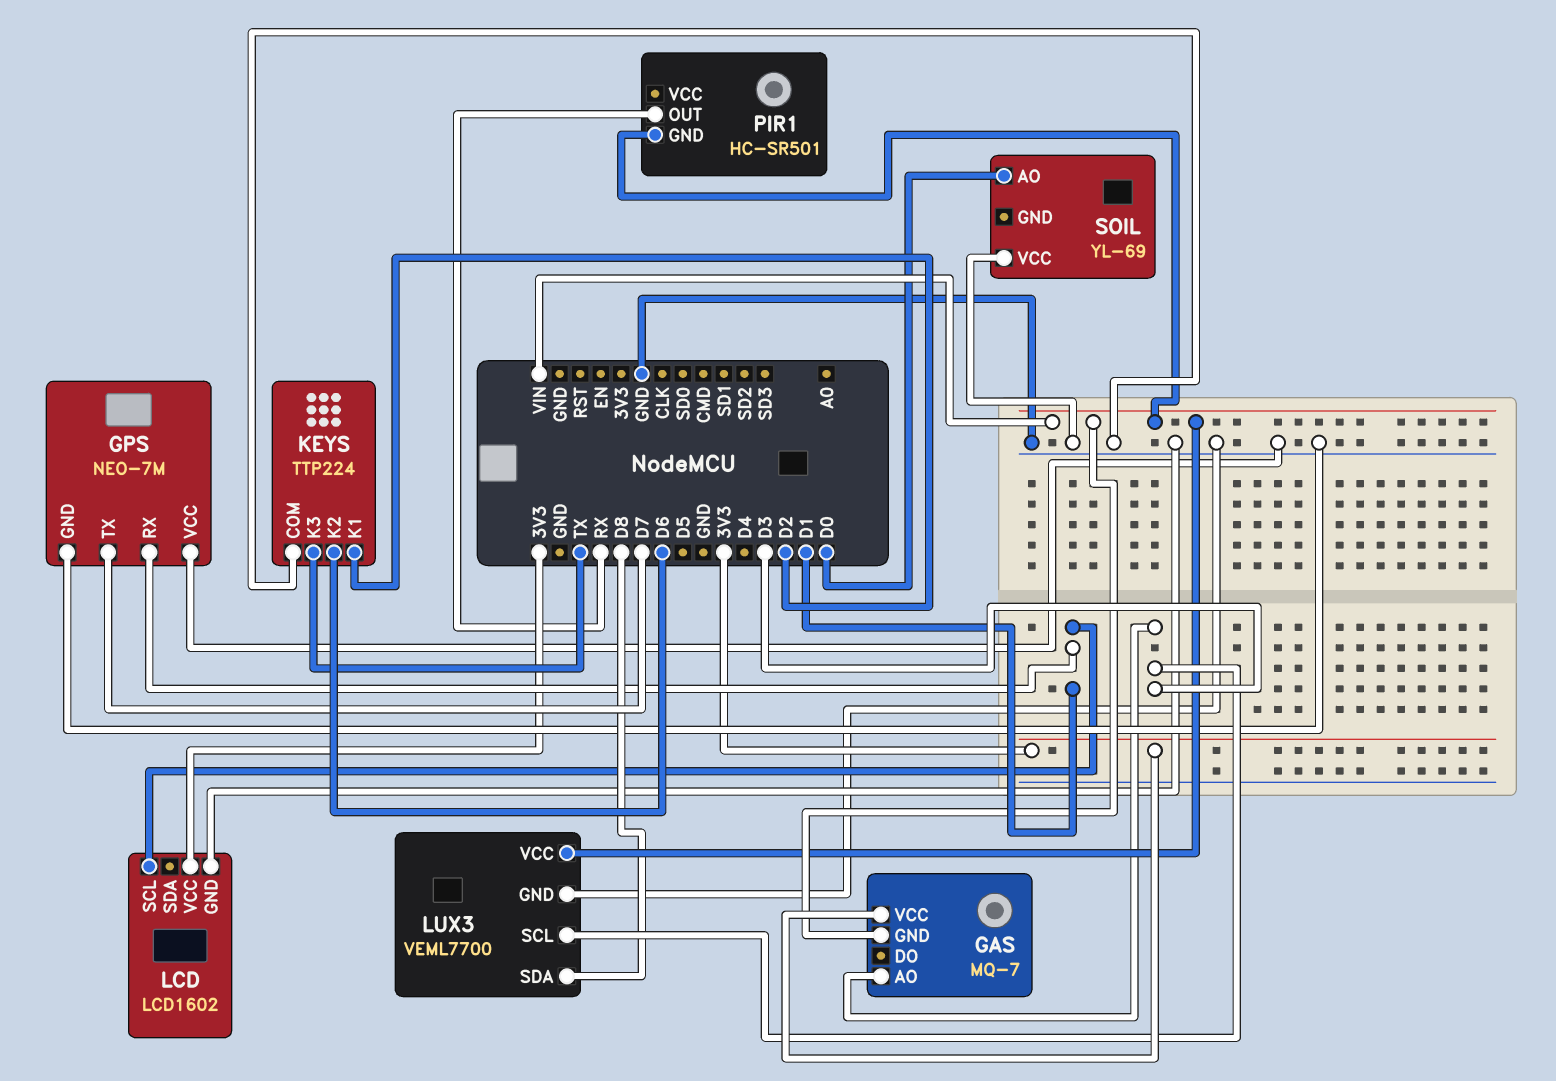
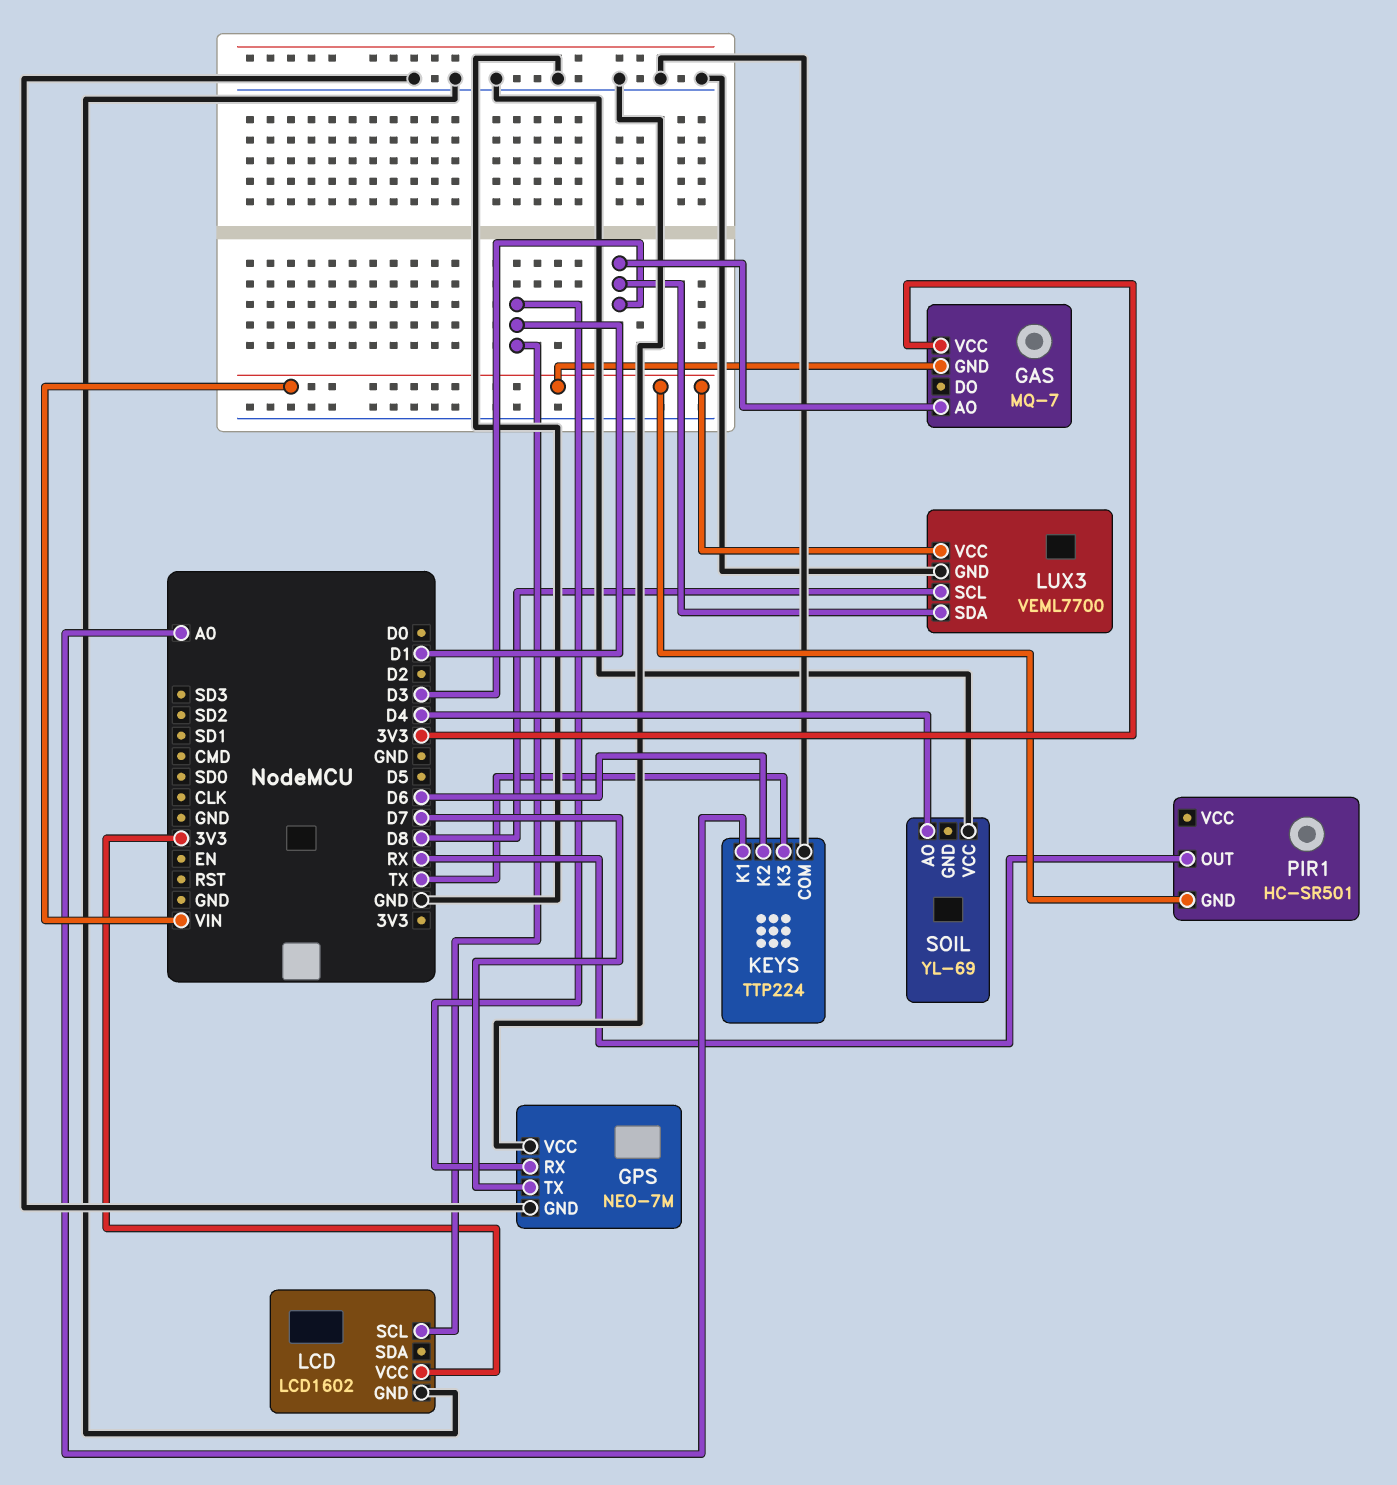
KEYS pin K1: D2 -> A0
LUX3 pin SCL: D3 -> D8
LUX3 pin SDA: D8 -> D3
SOIL pin AO: D0 -> D4

